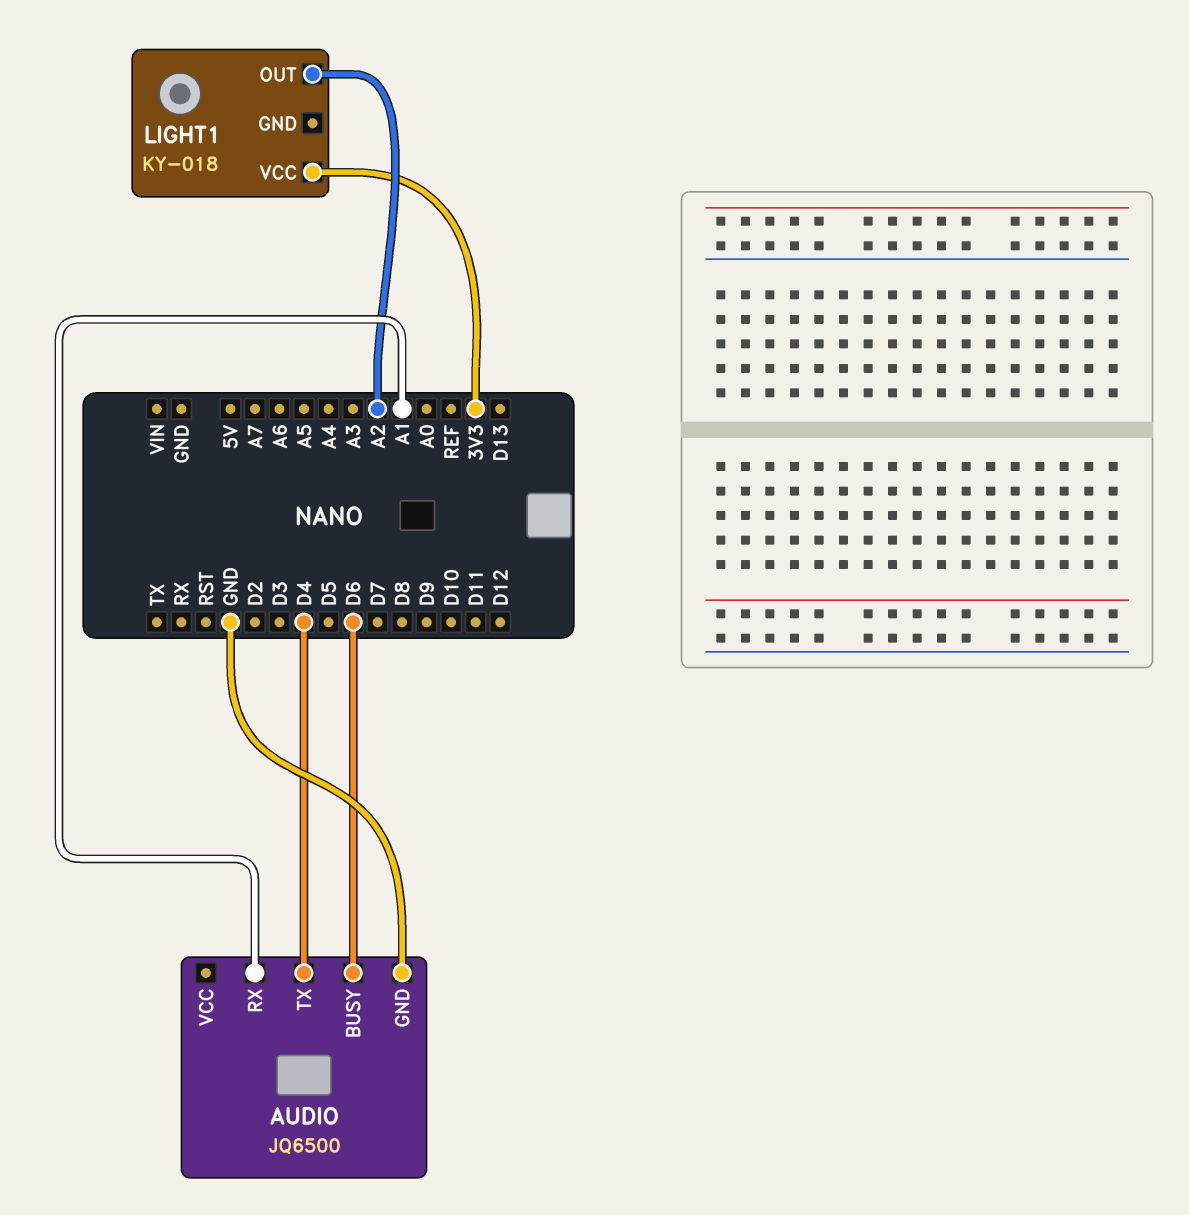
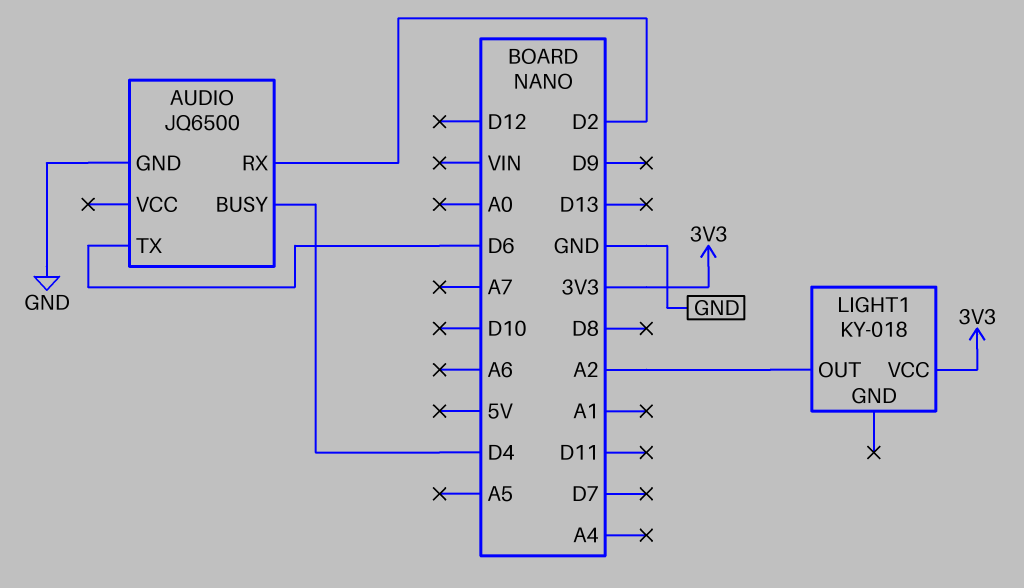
AUDIO pin BUSY: D6 -> D4
AUDIO pin RX: A1 -> D2
AUDIO pin TX: D4 -> D6

